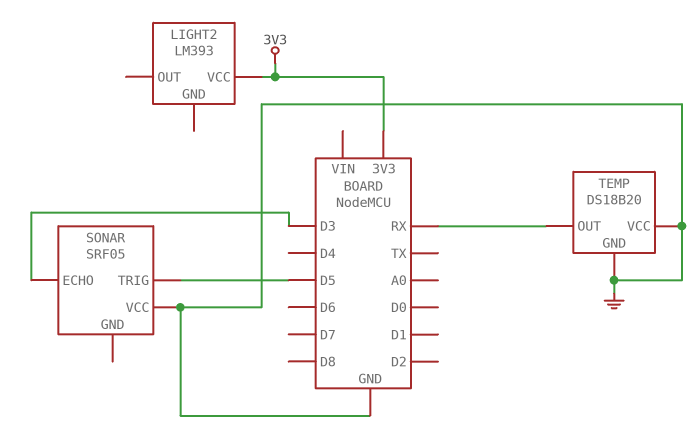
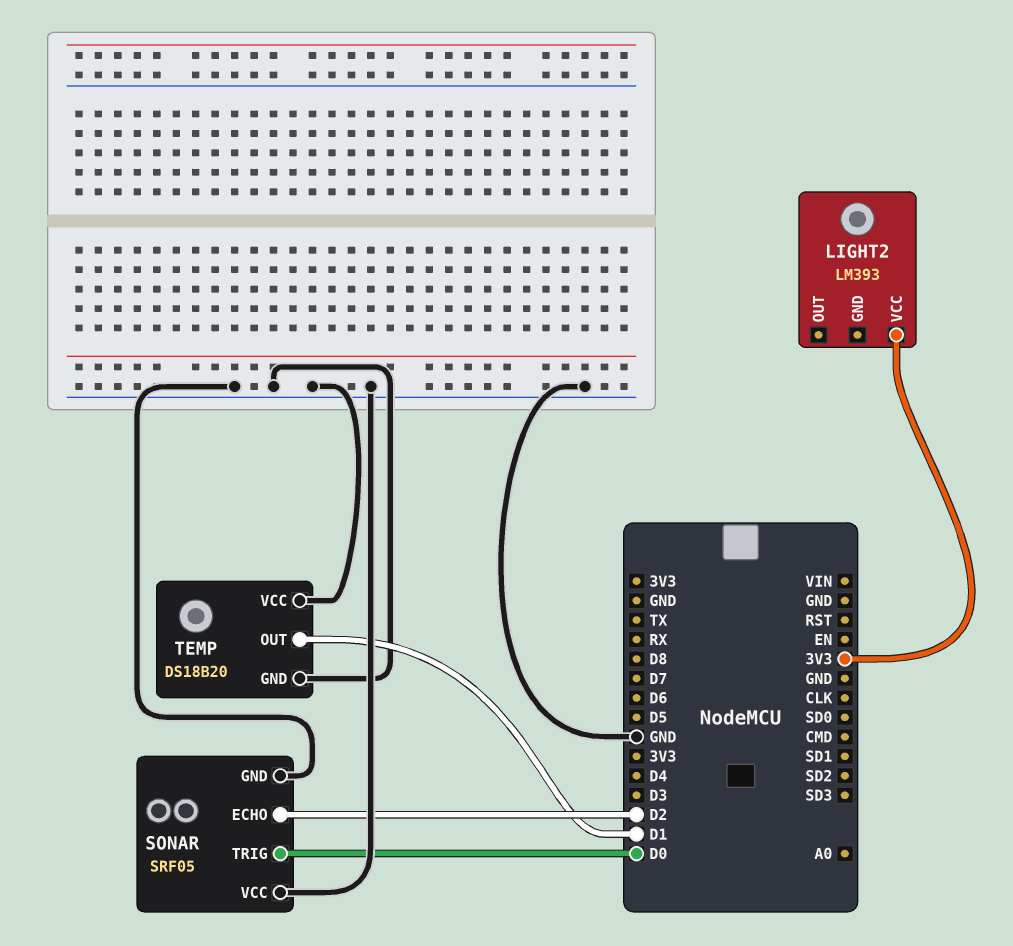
SONAR pin ECHO: D3 -> D2
SONAR pin GND: none -> GND
SONAR pin TRIG: D5 -> D0
TEMP pin OUT: RX -> D1

